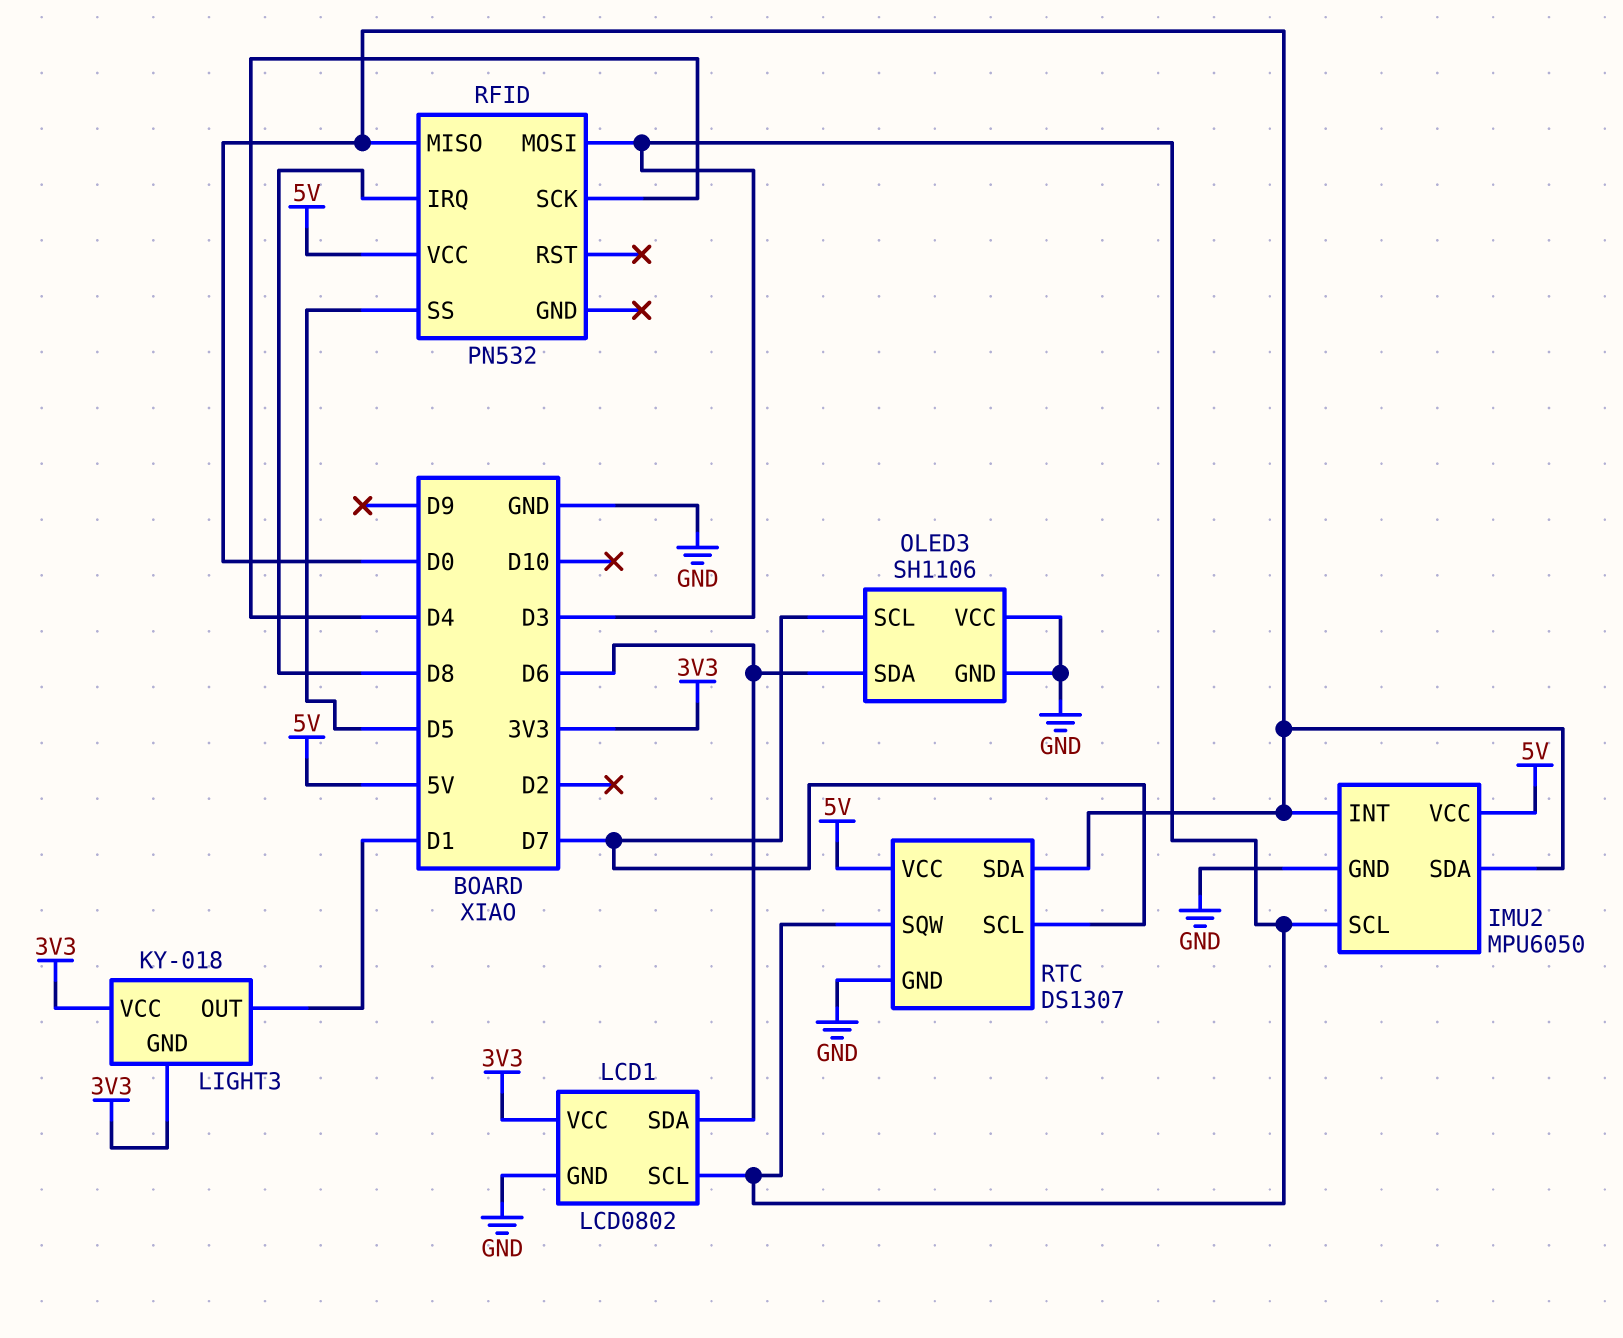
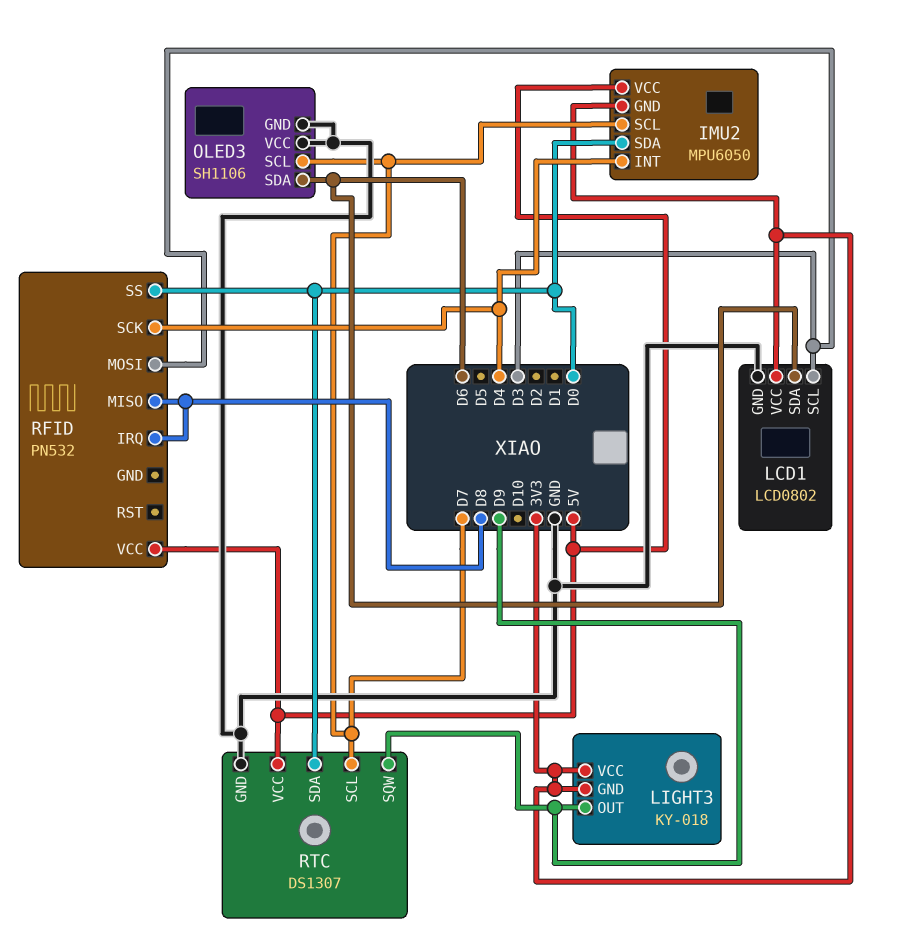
IMU2 pin GND: GND -> 3V3
IMU2 pin INT: D0 -> D4
IMU2 pin SCL: D3 -> D7
LIGHT3 pin OUT: D1 -> D9
RFID pin MISO: D0 -> D8
RFID pin SS: D5 -> D0
RTC pin SQW: D3 -> D9

